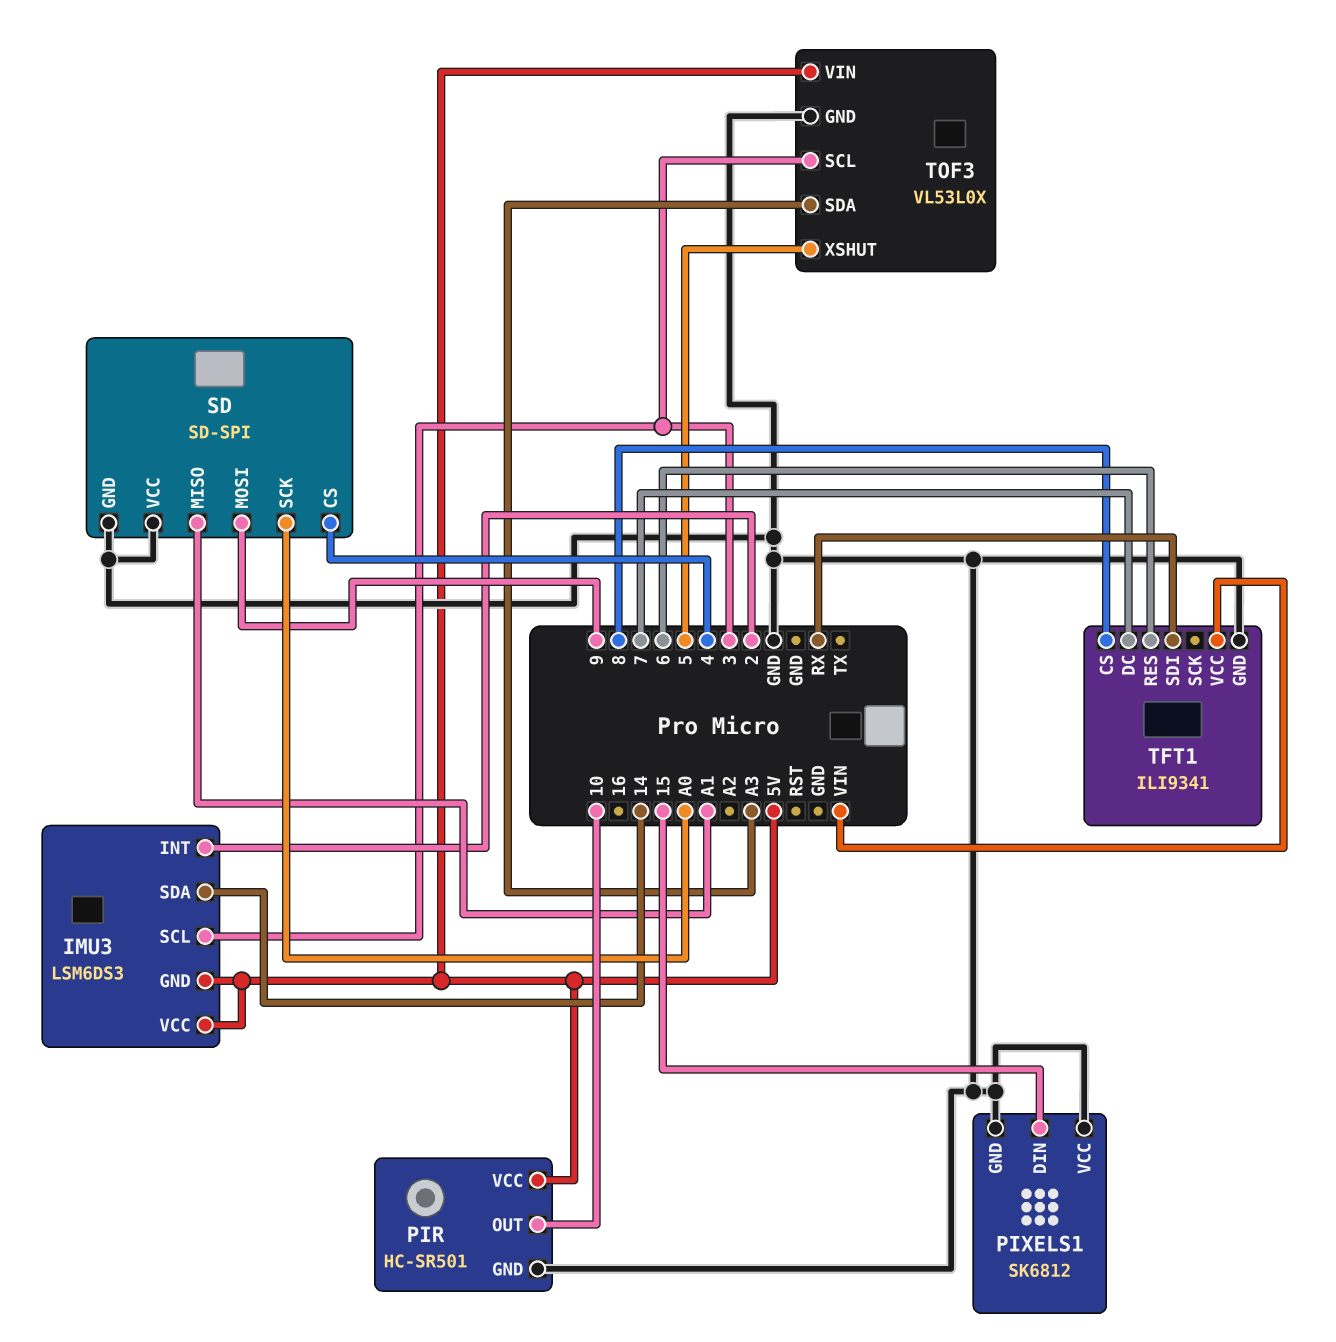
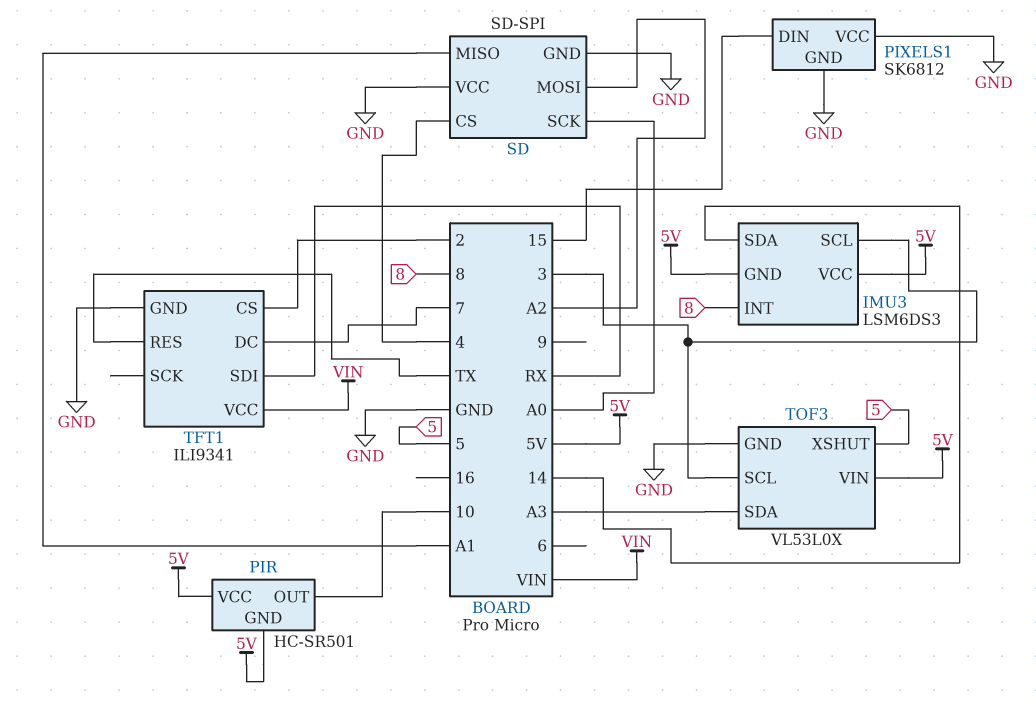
IMU3 pin INT: 2 -> 8
PIR pin GND: GND -> 5V
SD pin MOSI: 9 -> A2
TFT1 pin CS: 8 -> 2
TFT1 pin RES: 6 -> TX

